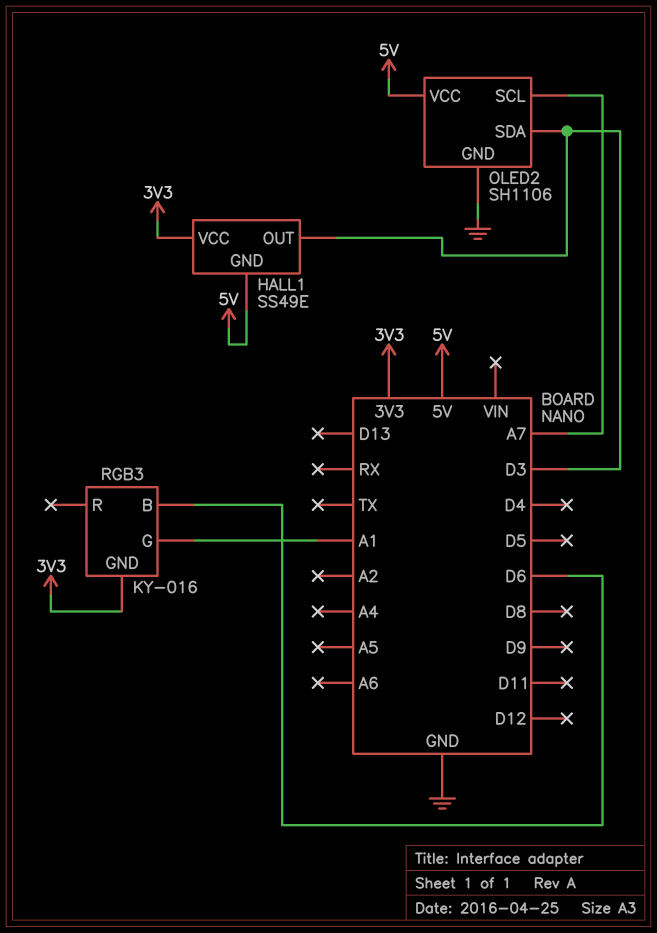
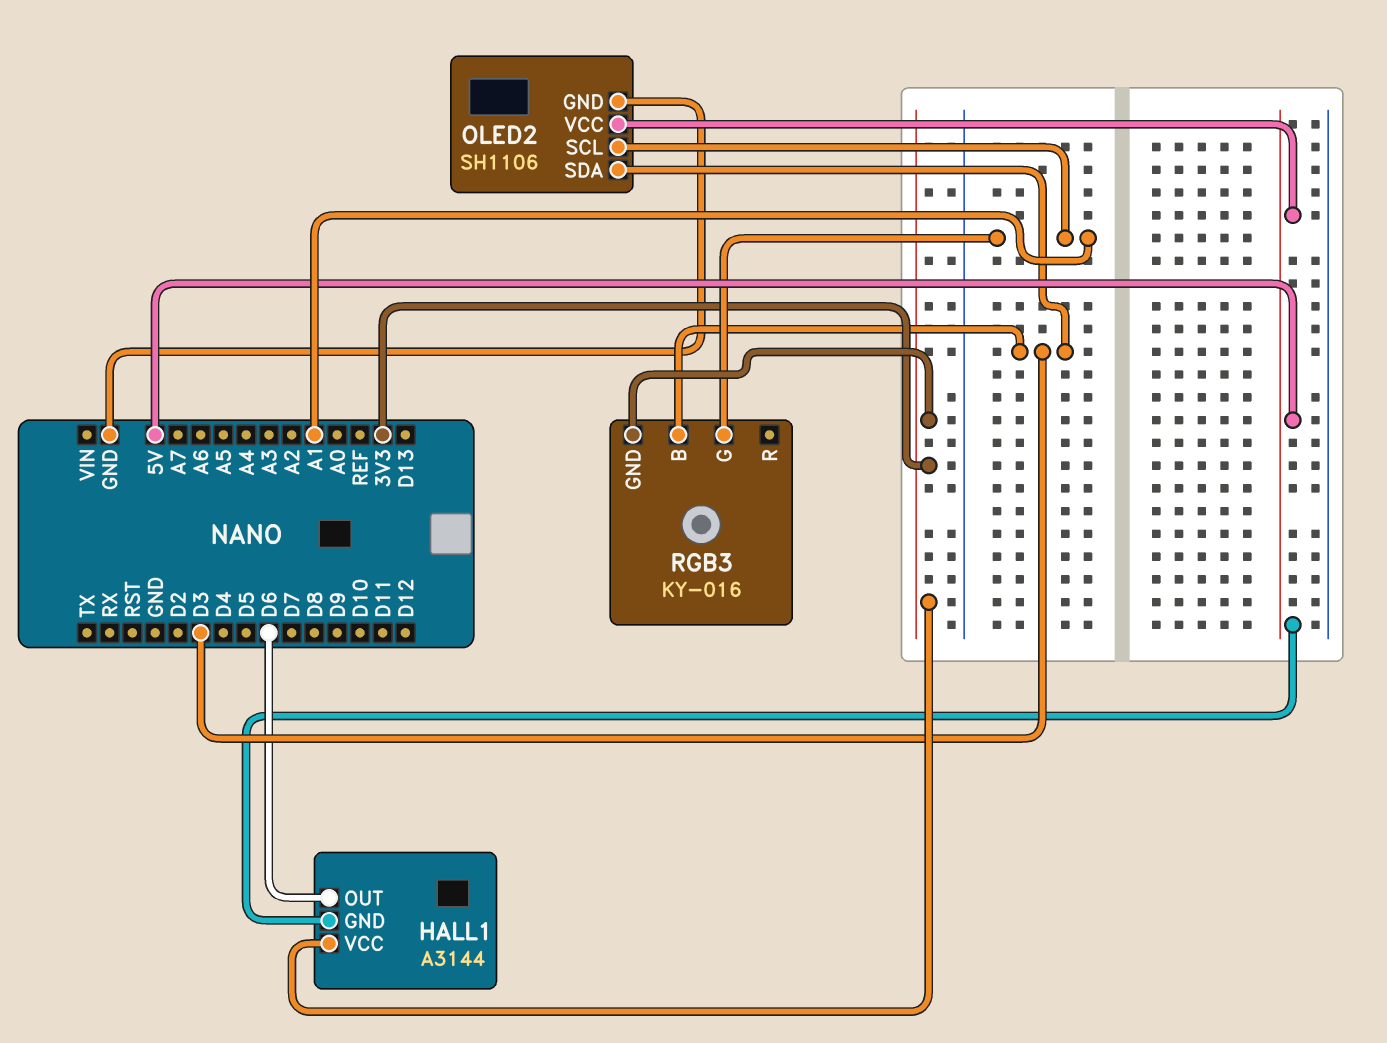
HALL1: SS49E -> A3144
HALL1 pin OUT: D3 -> D6
OLED2 pin SCL: A7 -> A1
RGB3 pin B: D6 -> D3

